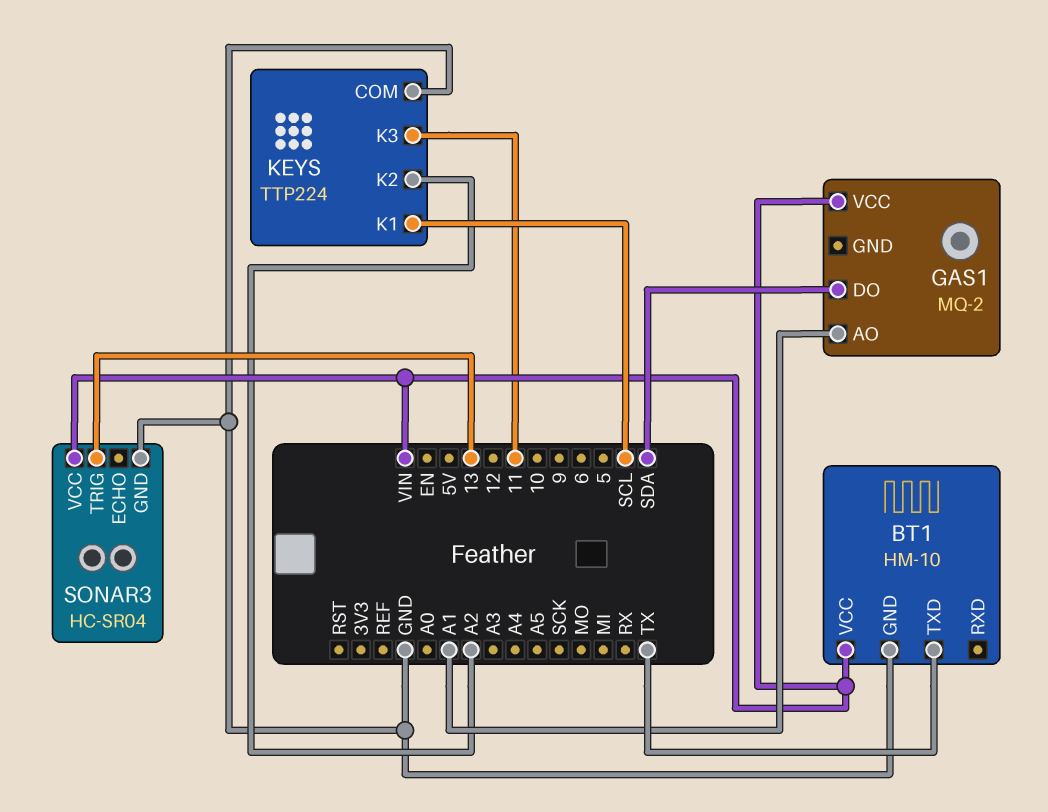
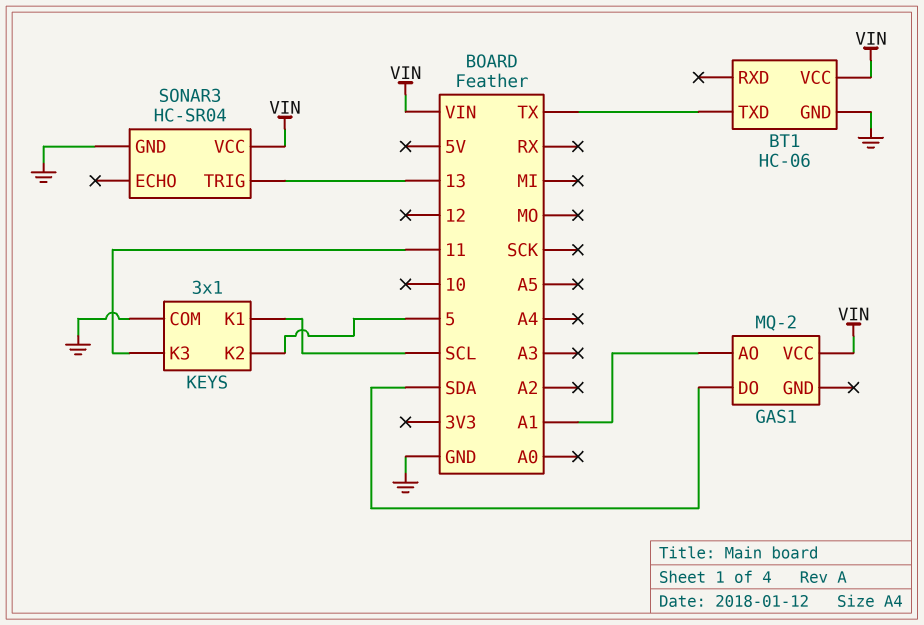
BT1: HM-10 -> HC-06
KEYS: TTP224 -> 3x1
KEYS pin K2: A2 -> 5

